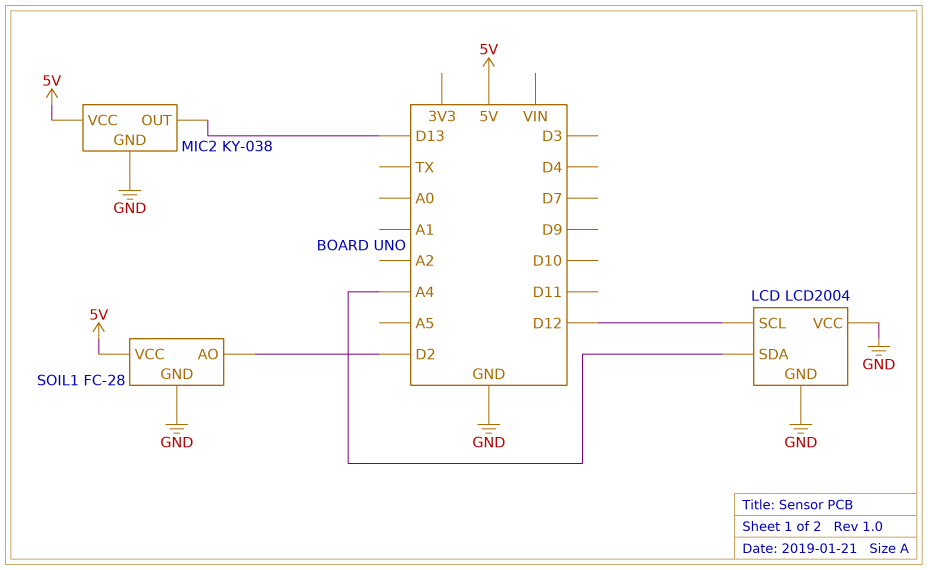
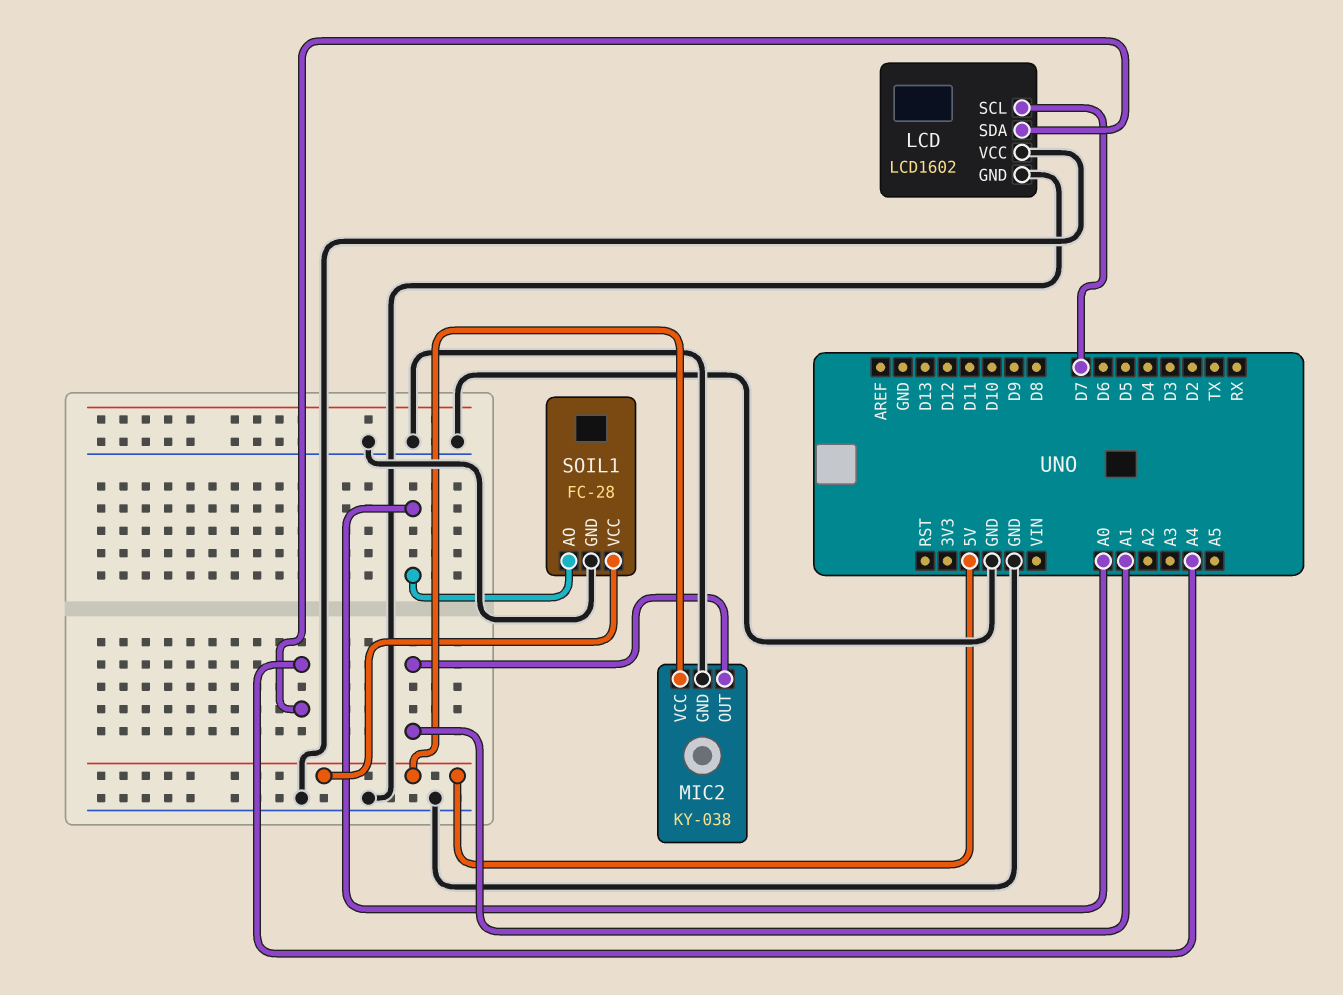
LCD: LCD2004 -> LCD1602
LCD pin SCL: D12 -> D7
MIC2 pin OUT: D13 -> A1
SOIL1 pin AO: D2 -> A0

